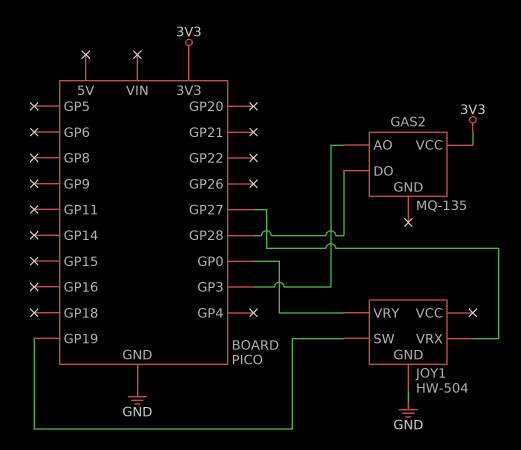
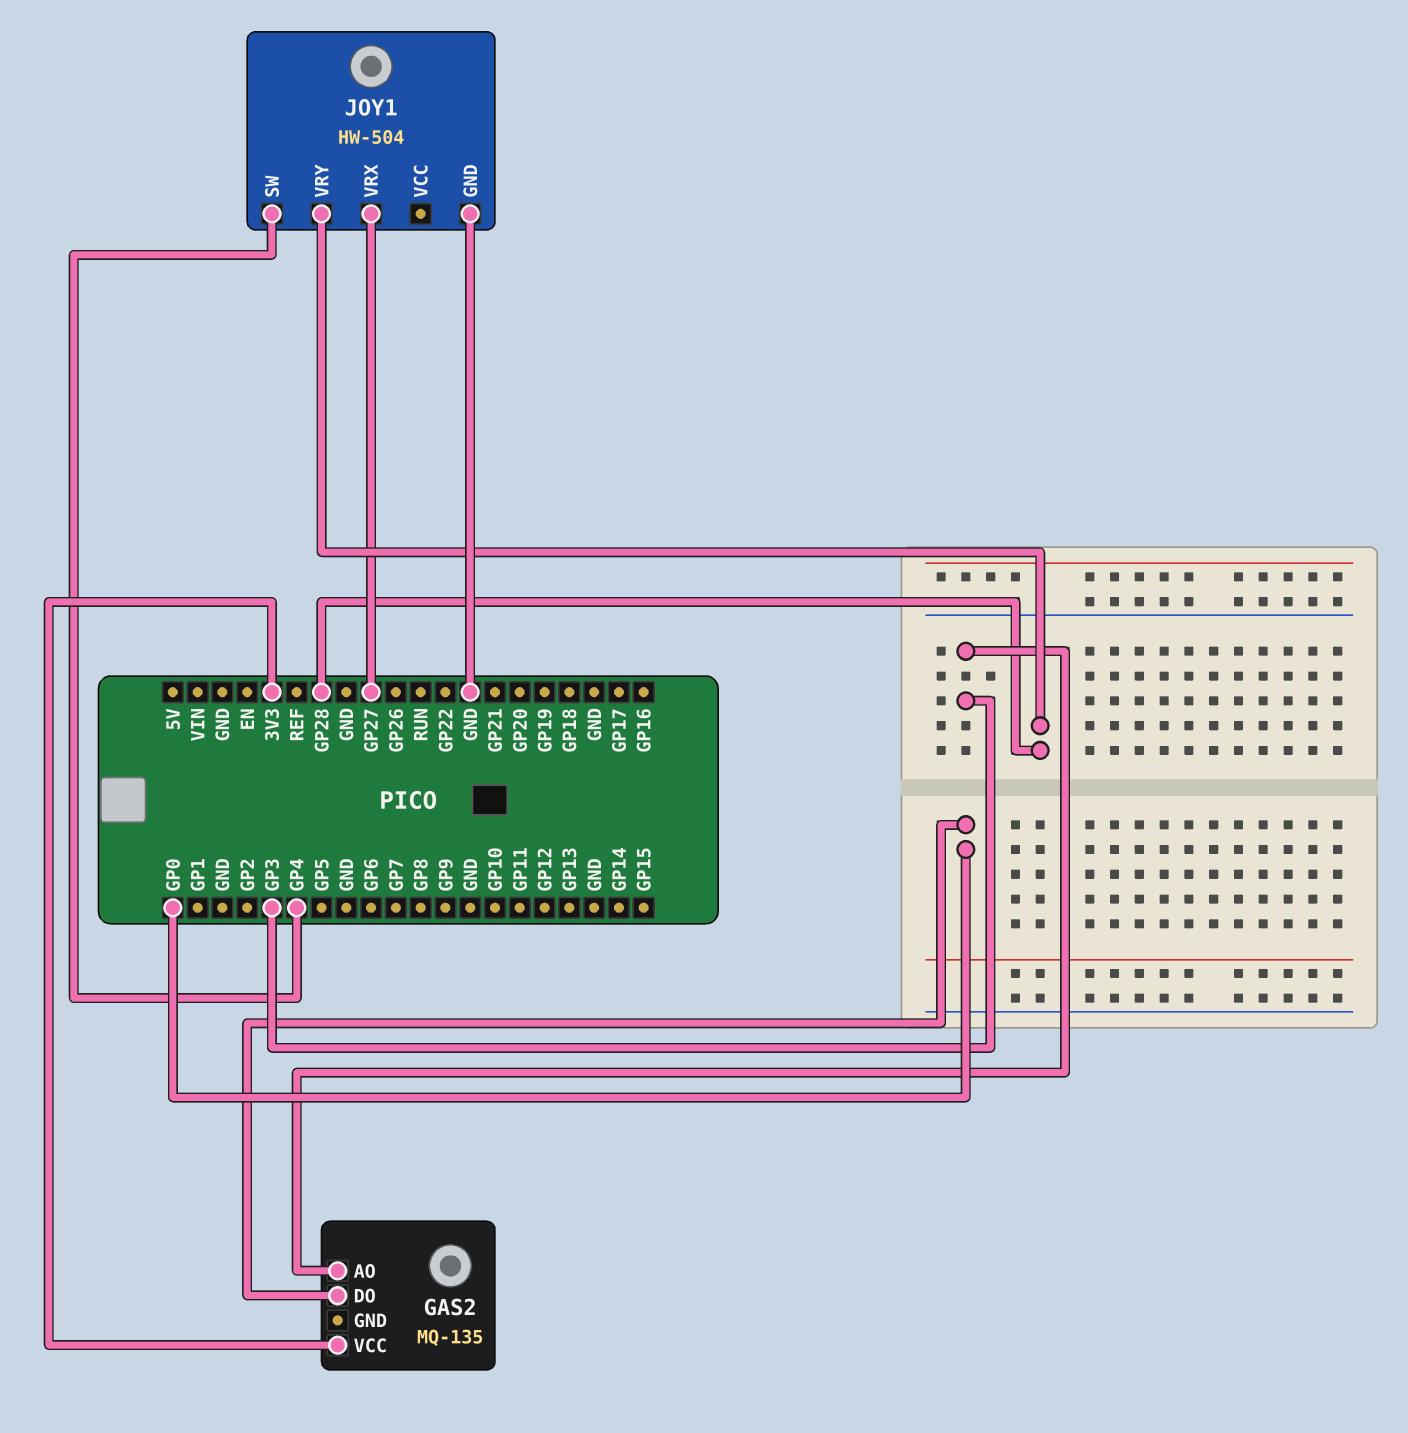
GAS2 pin DO: GP28 -> GP0
JOY1 pin SW: GP19 -> GP4
JOY1 pin VRY: GP0 -> GP28

